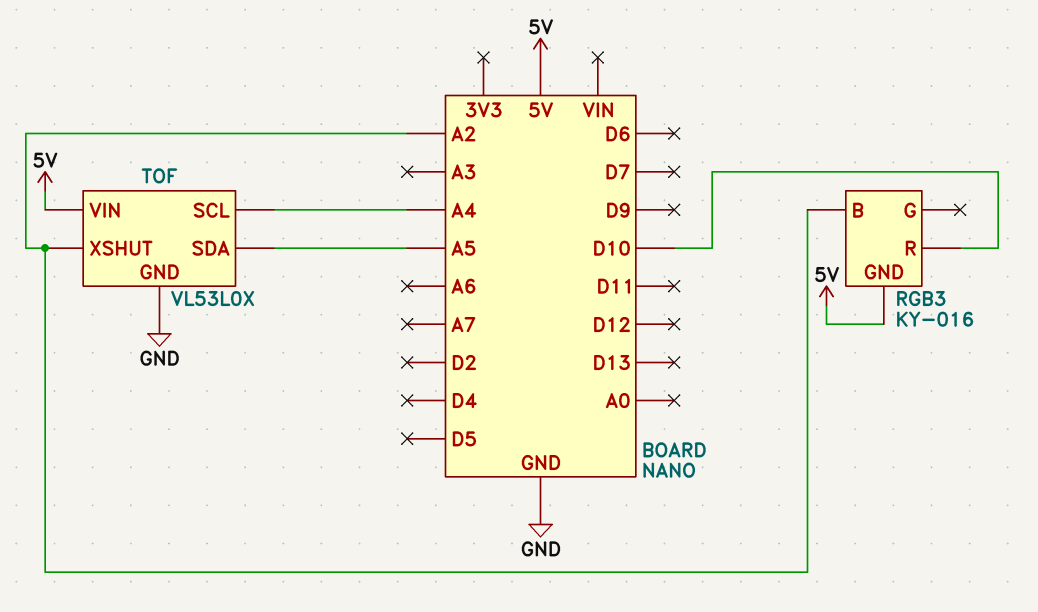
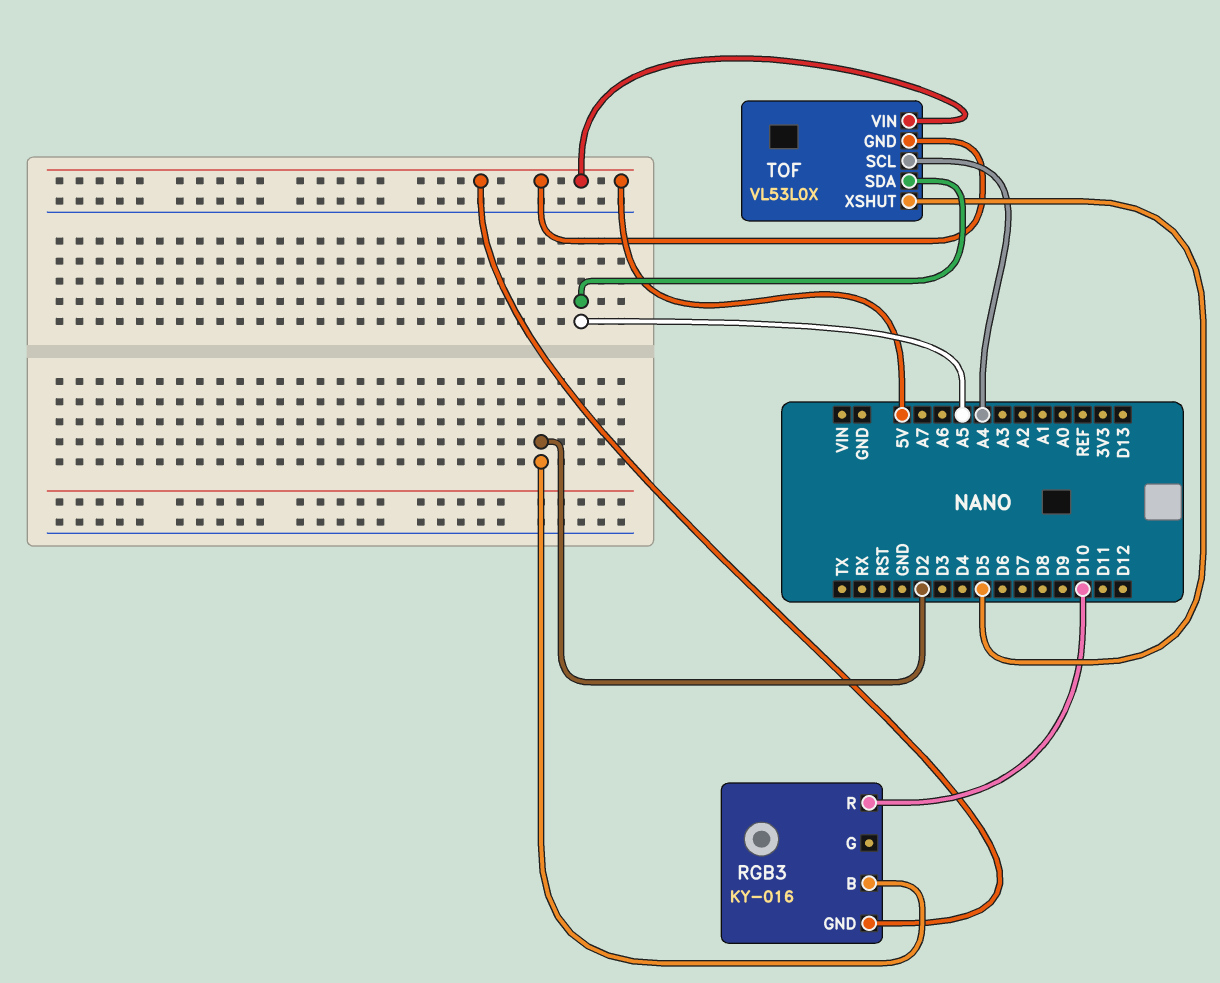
RGB3 pin B: A2 -> D2
TOF pin GND: GND -> 5V
TOF pin XSHUT: A2 -> D5

